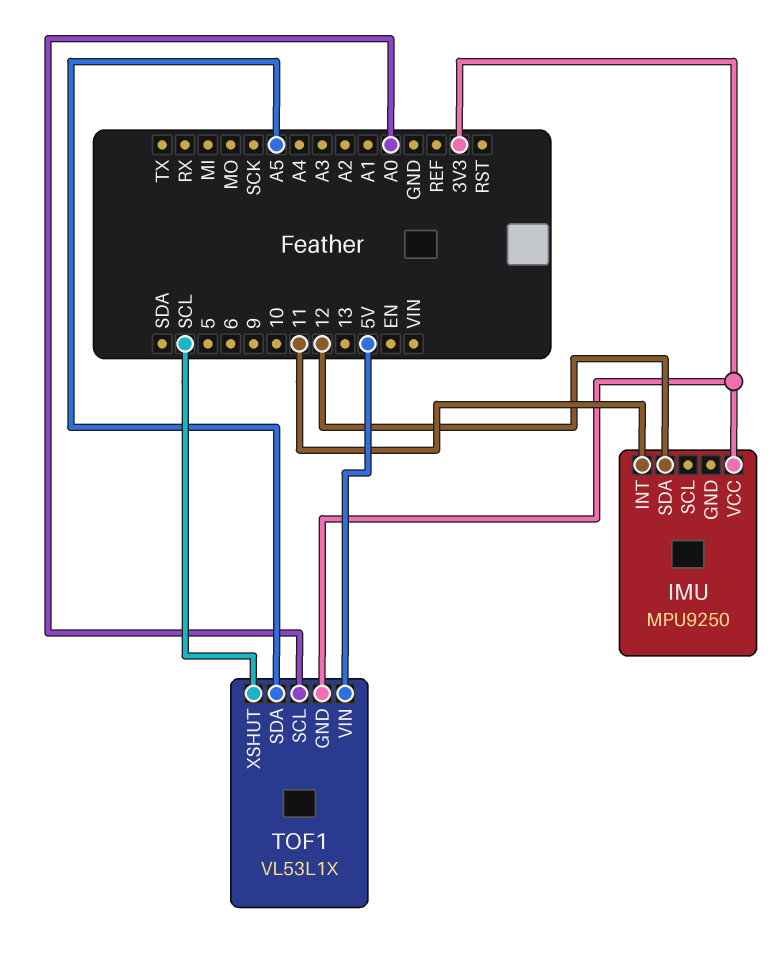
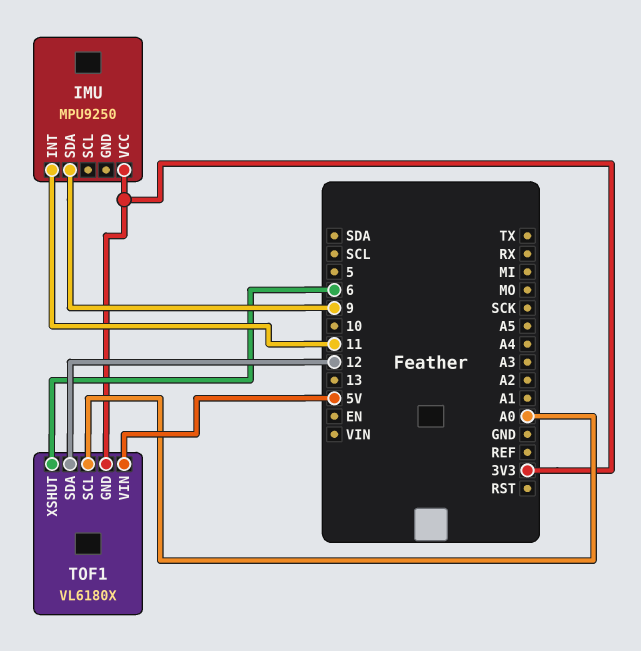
IMU pin SDA: 12 -> 9
TOF1: VL53L1X -> VL6180X
TOF1 pin SDA: A5 -> 12
TOF1 pin XSHUT: SCL -> 6

